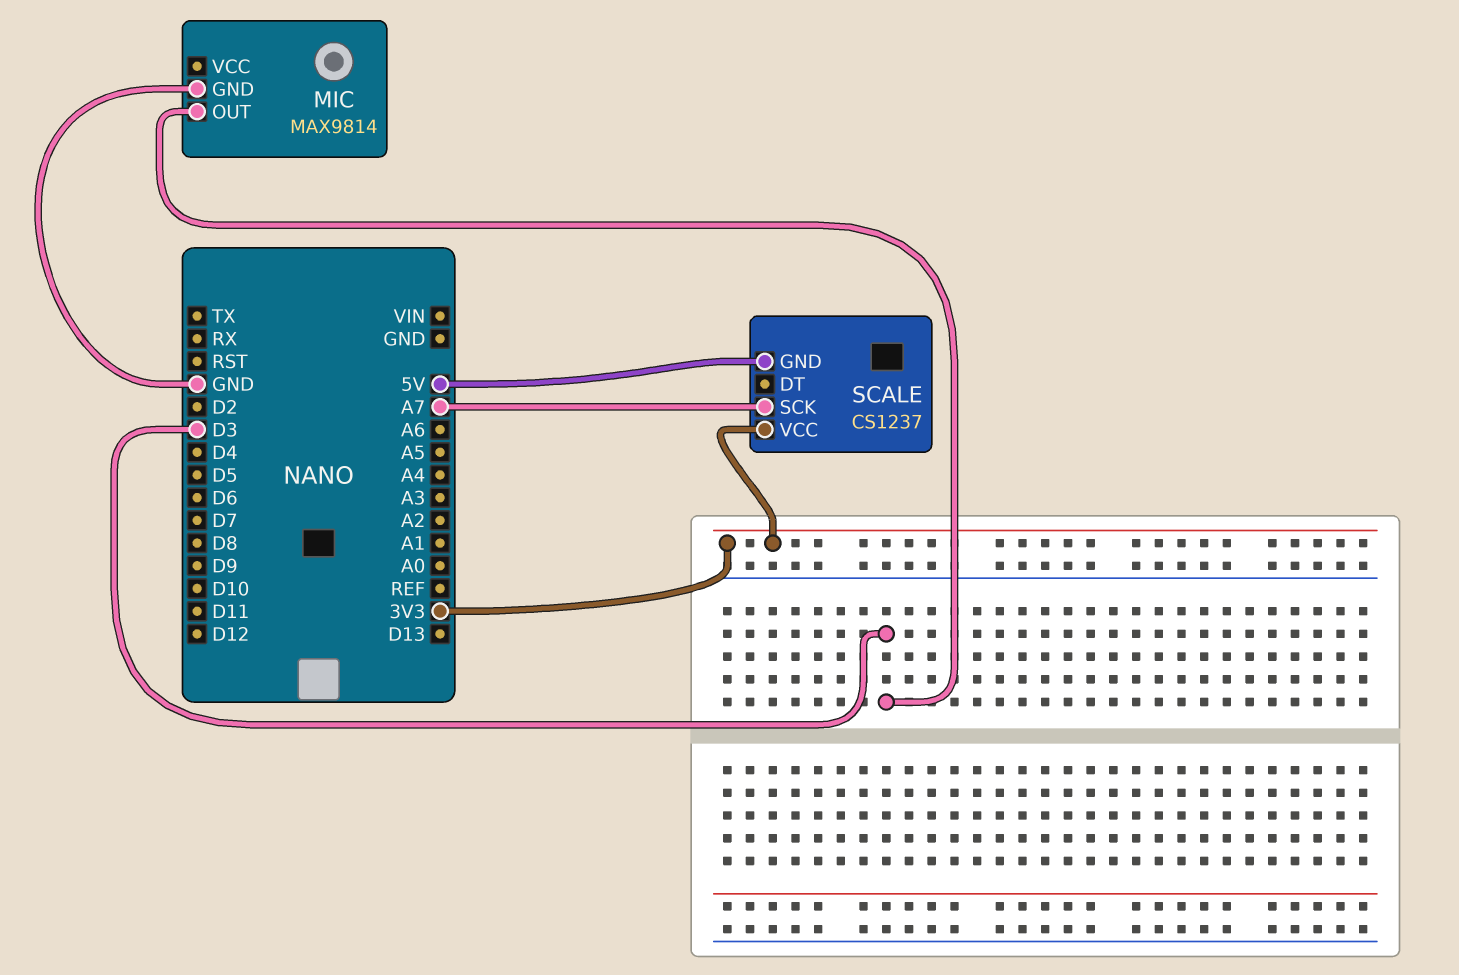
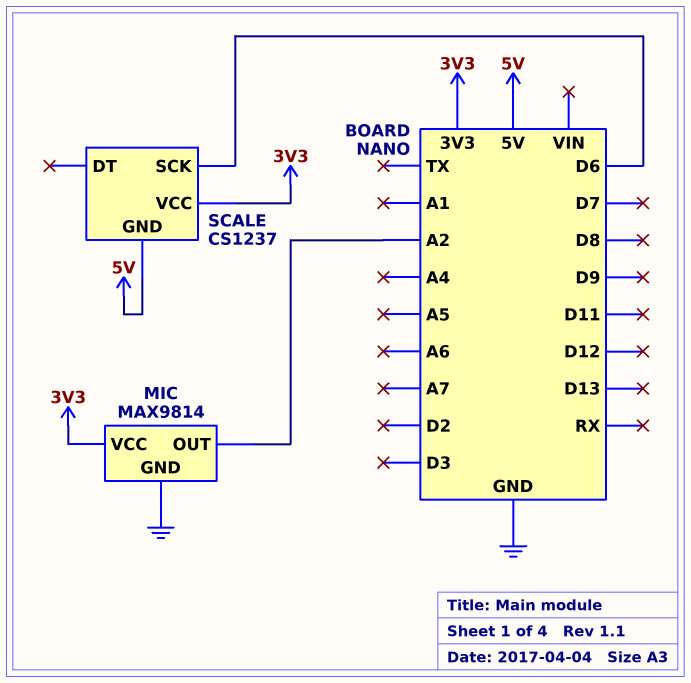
MIC pin OUT: D3 -> A2
MIC pin VCC: none -> 3V3
SCALE pin SCK: A7 -> D6

